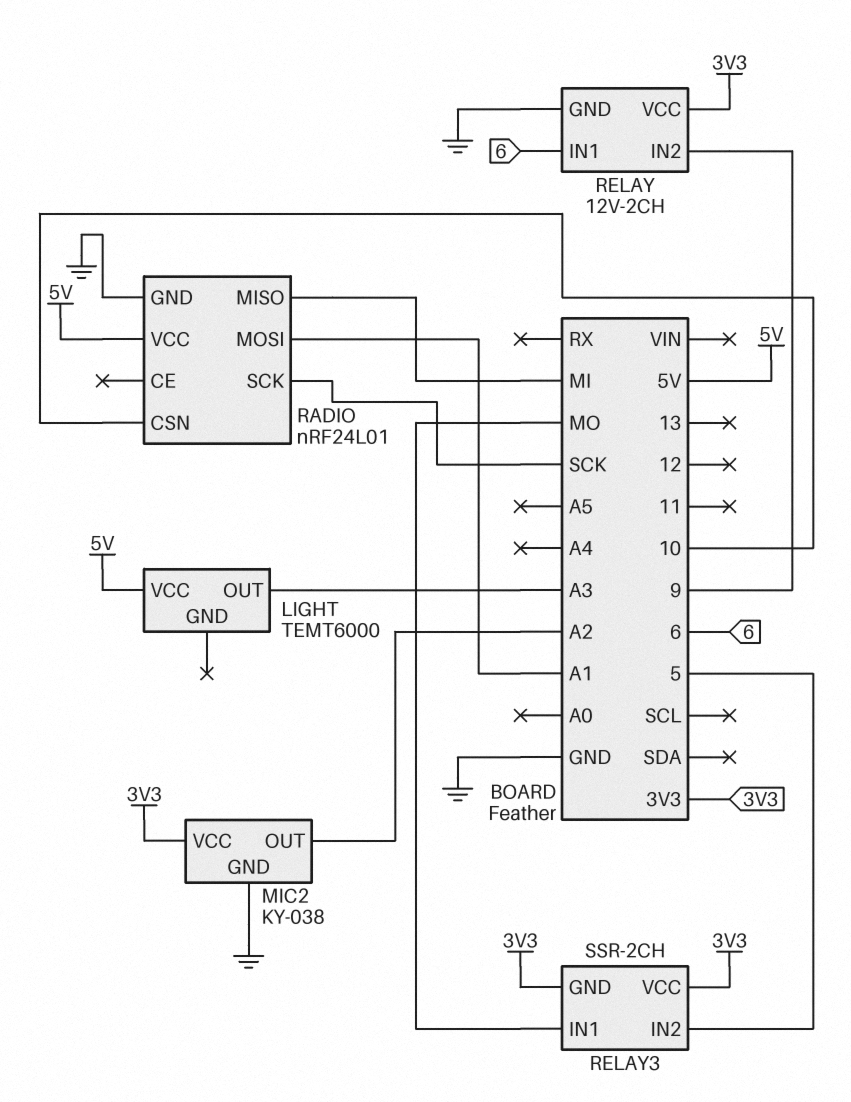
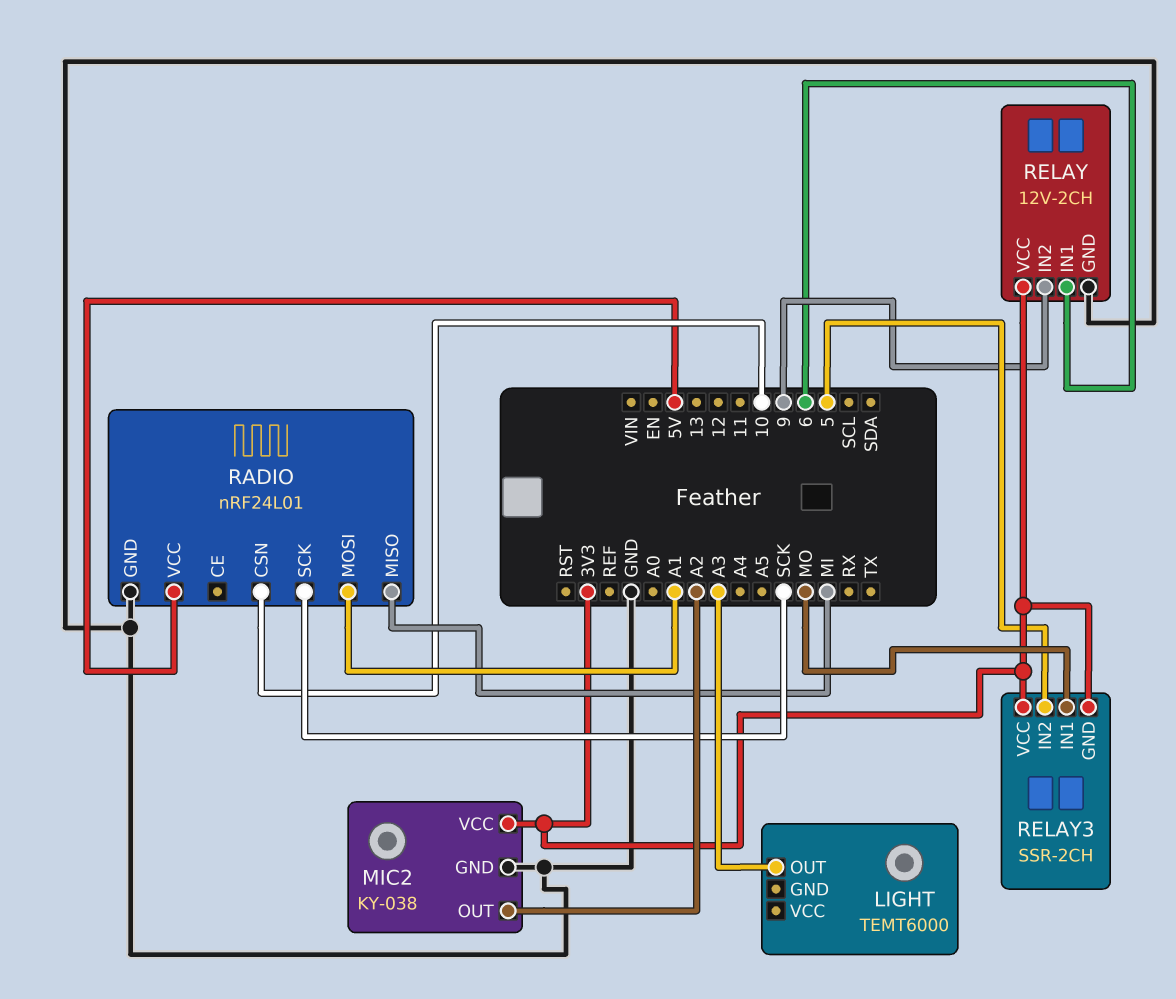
LIGHT pin VCC: 5V -> none

